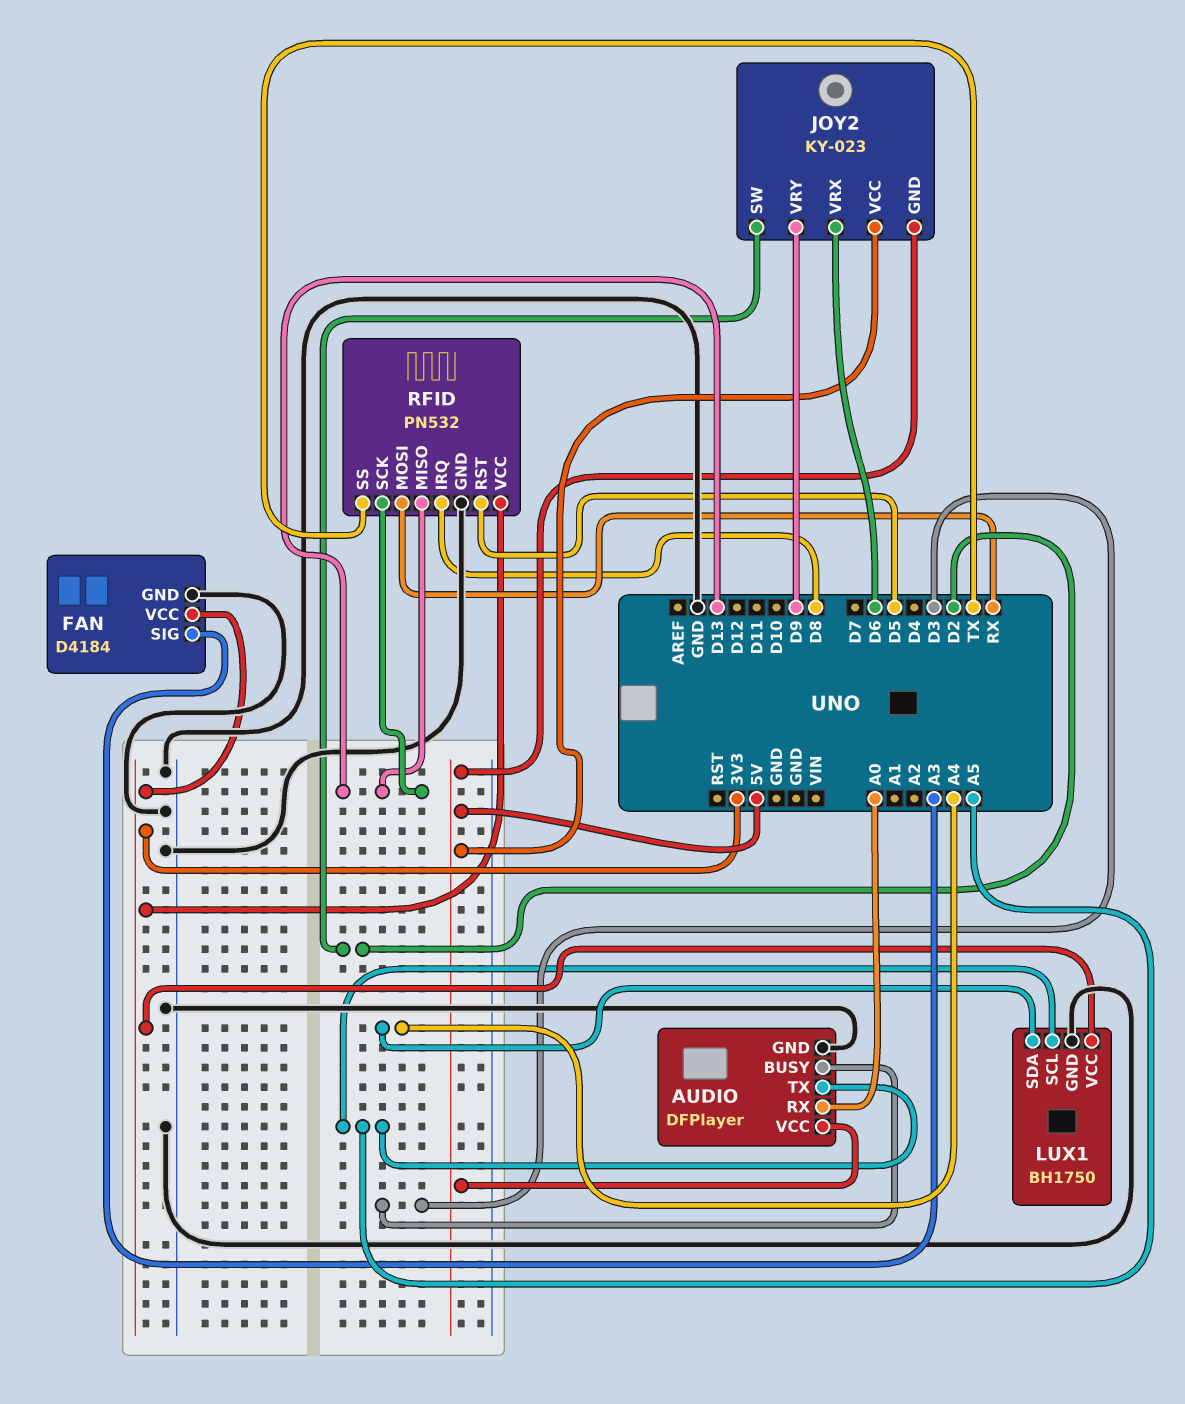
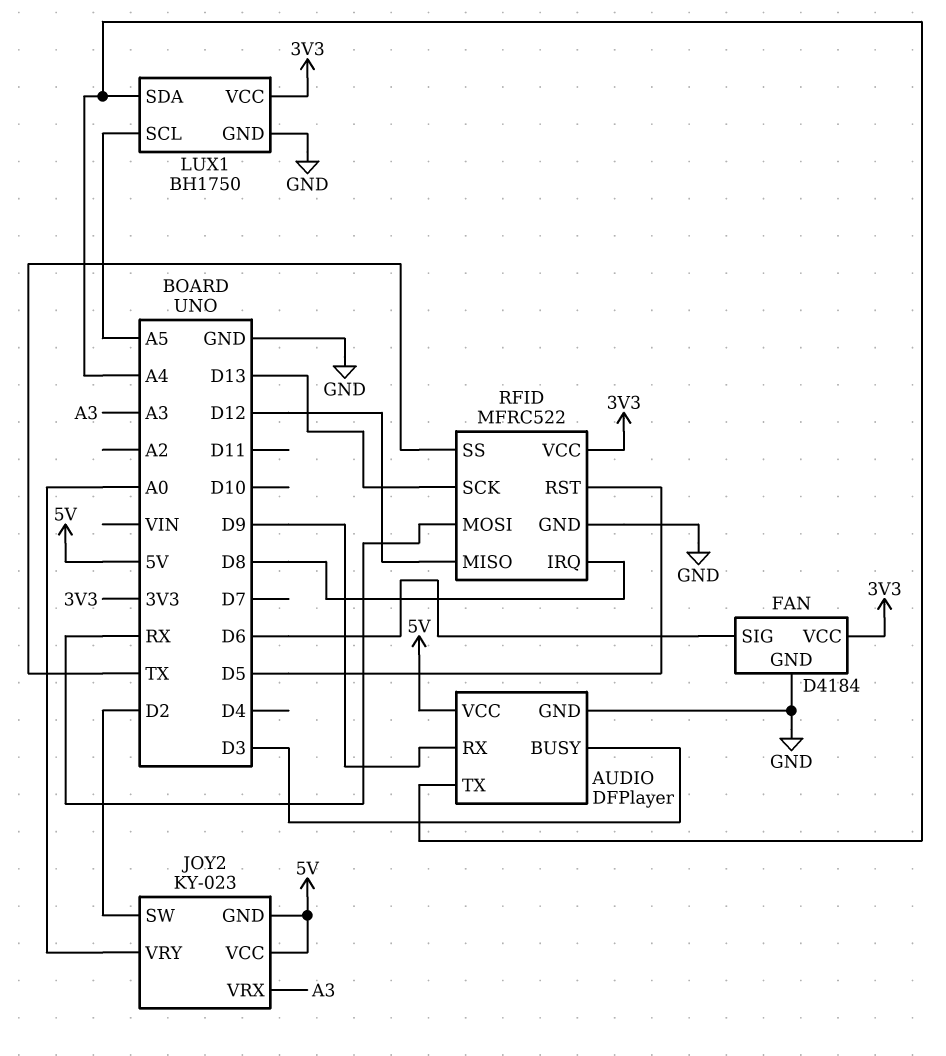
AUDIO pin RX: A0 -> D9
AUDIO pin TX: A5 -> A4
FAN pin SIG: A3 -> D6
JOY2 pin VRX: D6 -> A3
JOY2 pin VRY: D9 -> A0
RFID: PN532 -> MFRC522
RFID pin MISO: D13 -> D12

